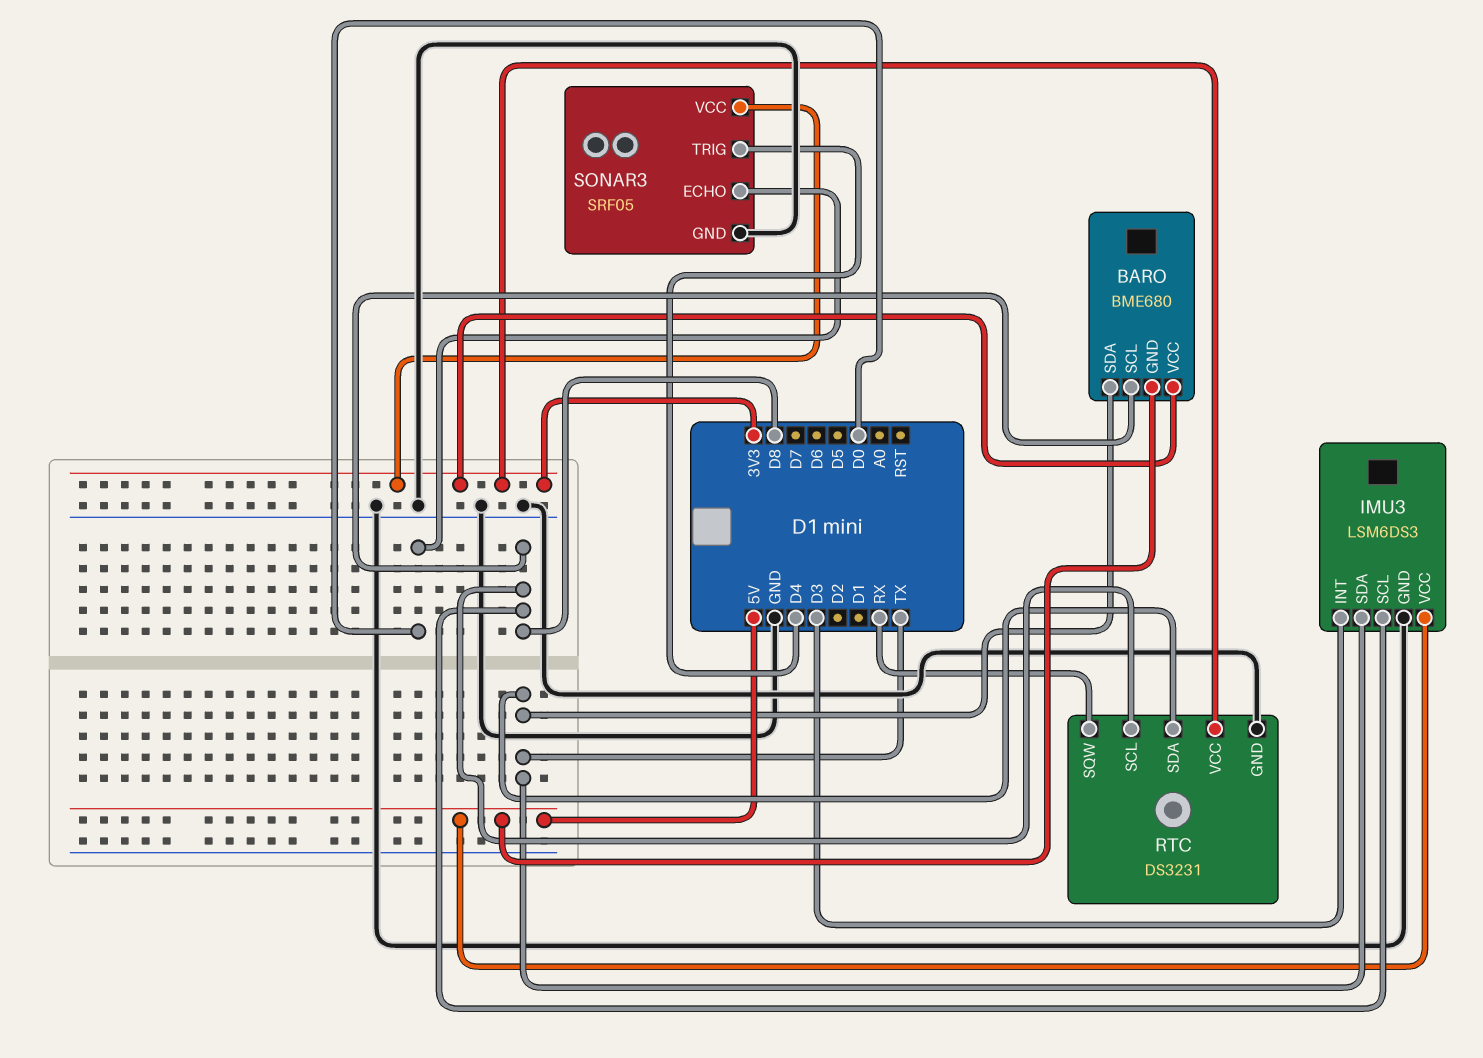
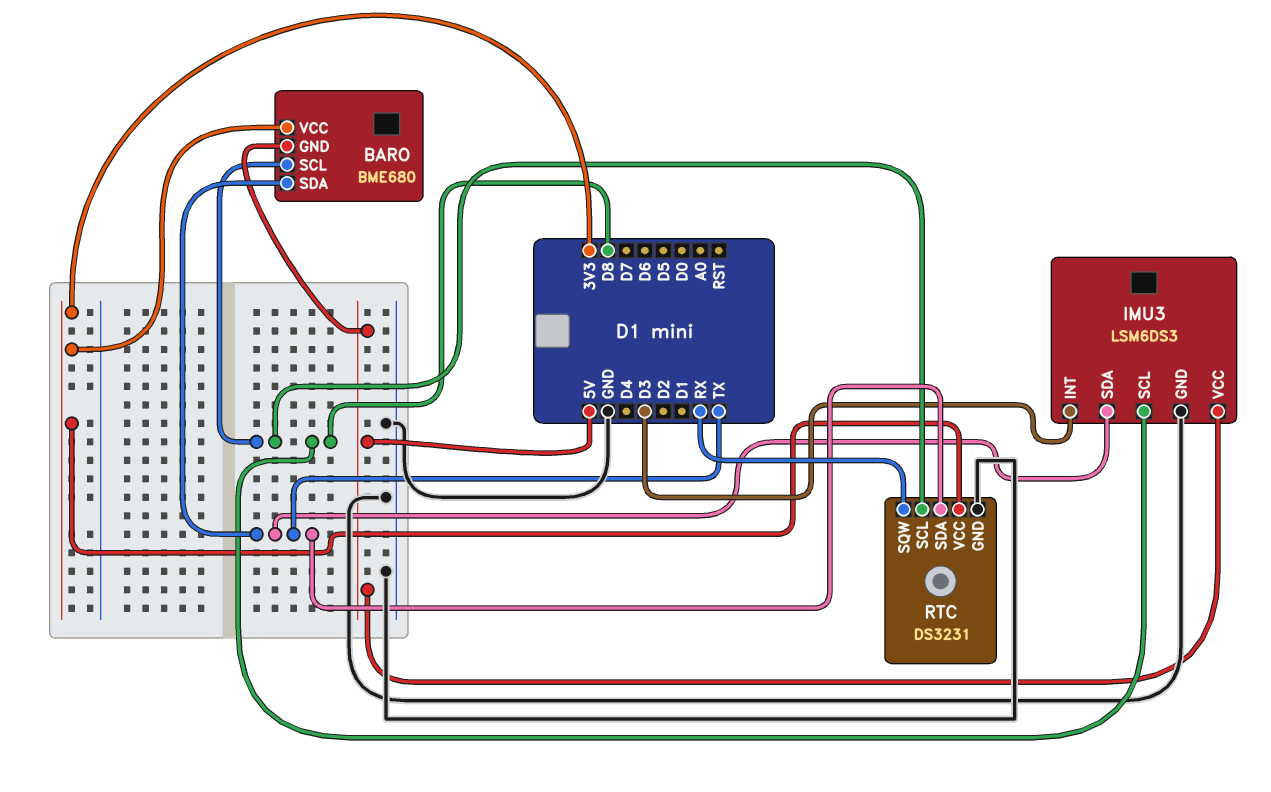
SONAR3: SRF05 -> none
SONAR3 pin ECHO: D0 -> none
SONAR3 pin GND: GND -> none
SONAR3 pin TRIG: D4 -> none
SONAR3 pin VCC: 3V3 -> none

